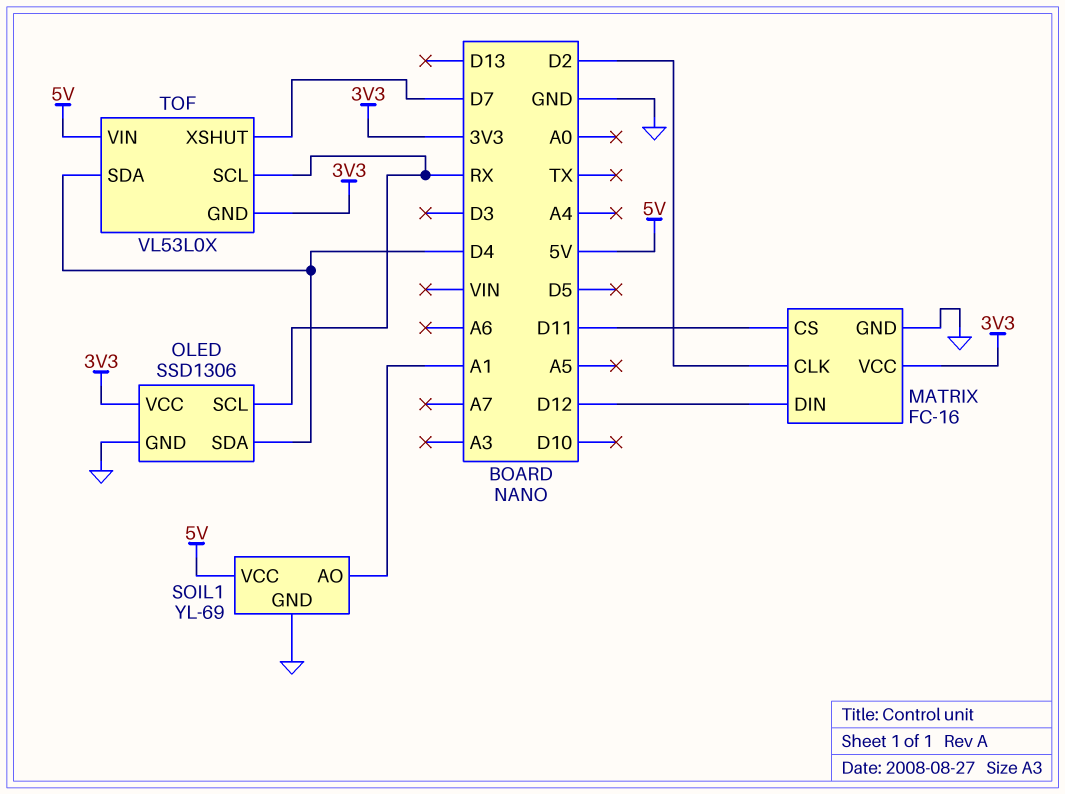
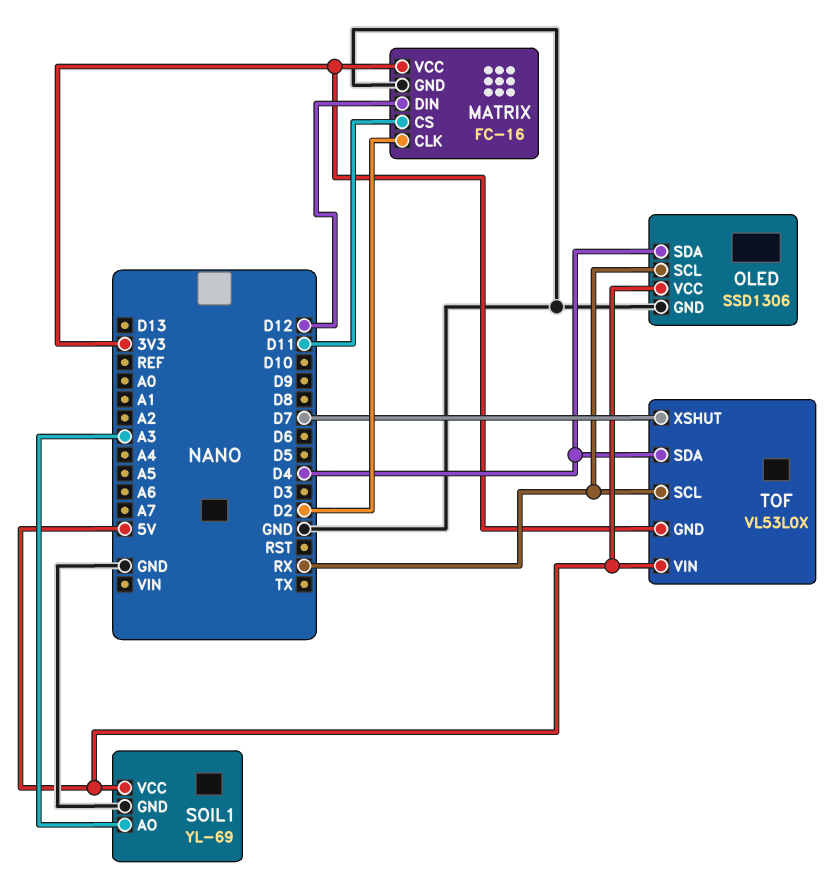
OLED pin VCC: 3V3 -> 5V
SOIL1 pin AO: A1 -> A3

